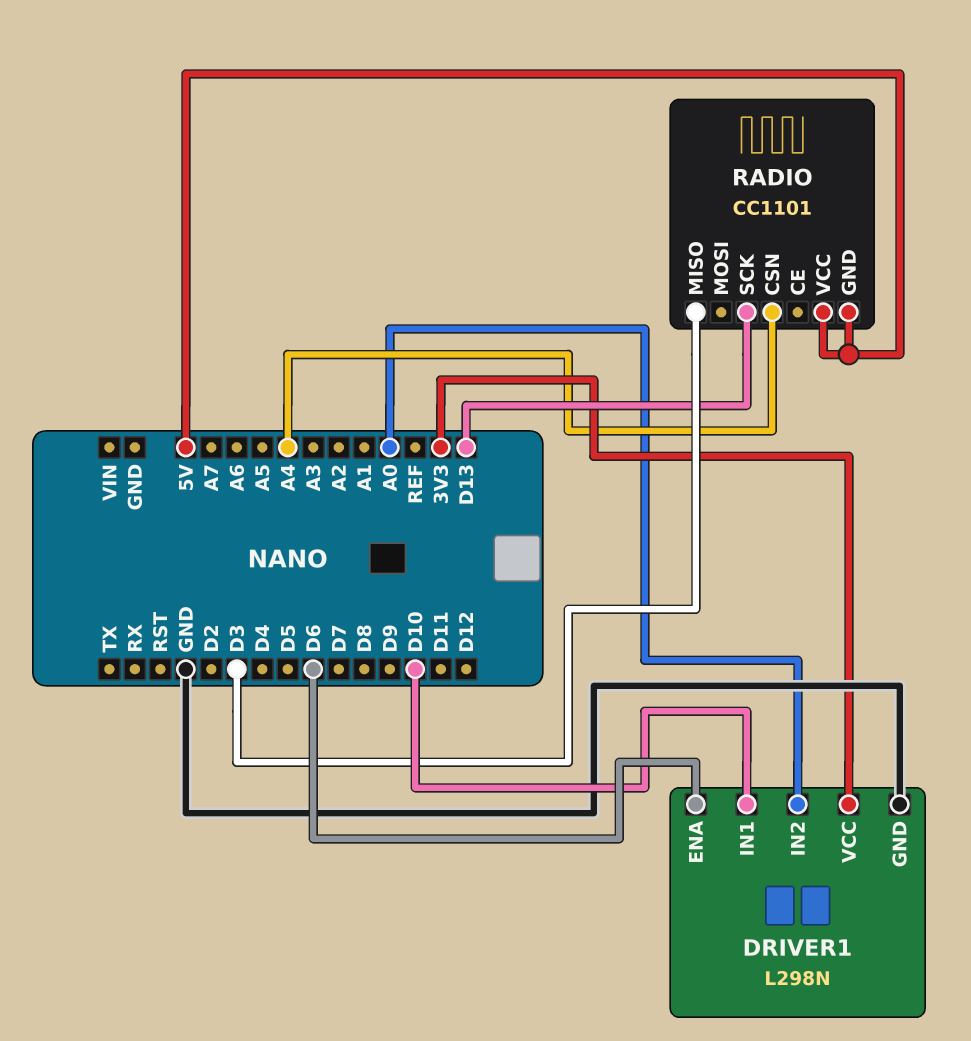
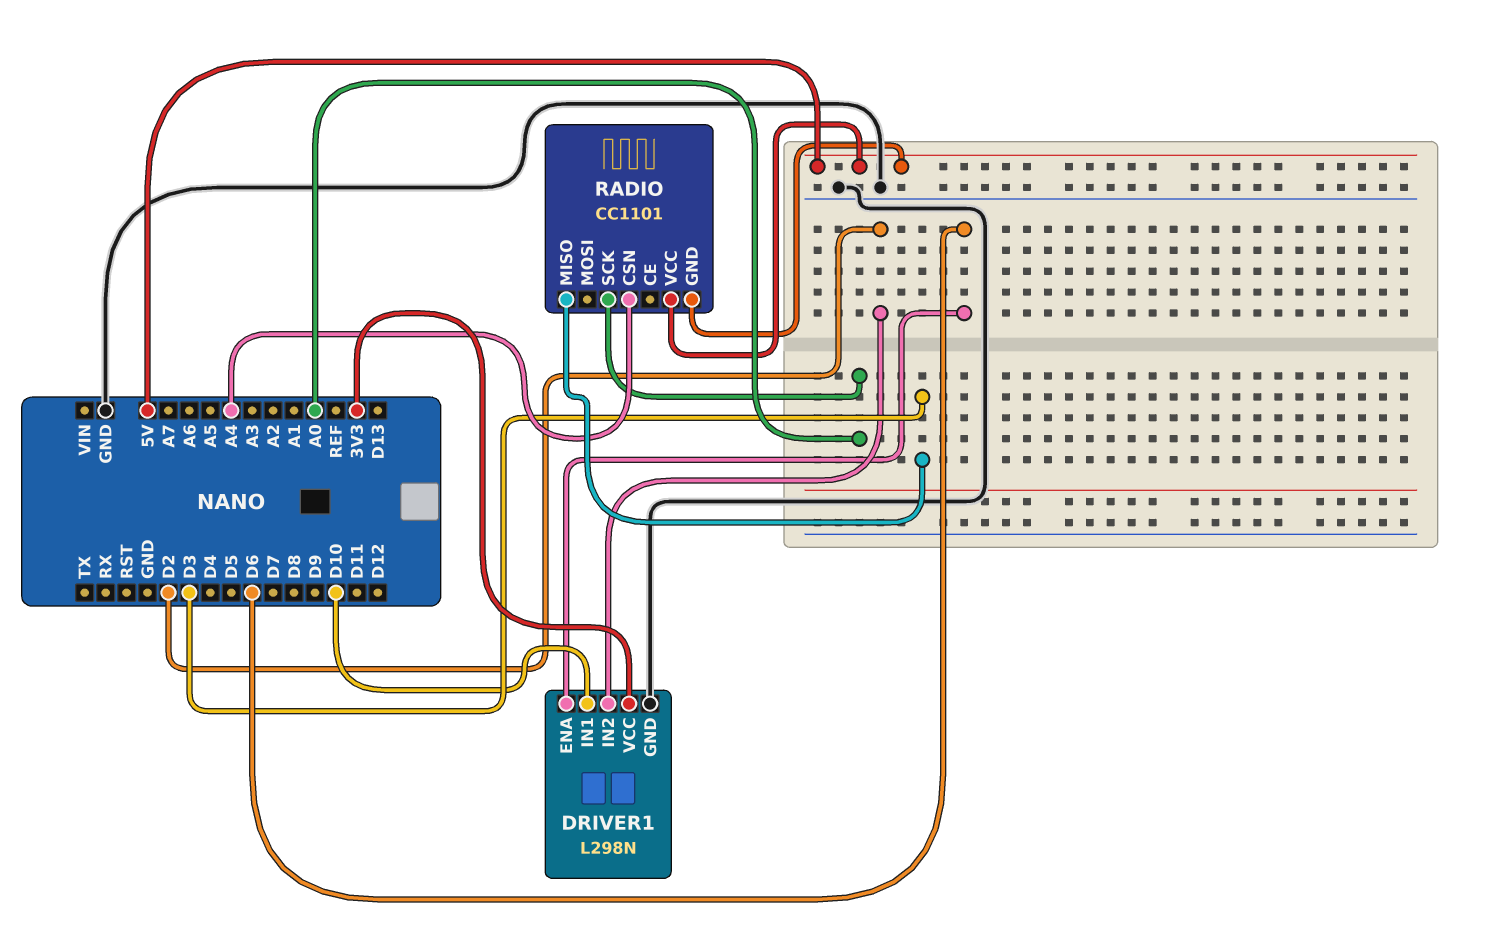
DRIVER1 pin IN2: A0 -> D2
RADIO pin SCK: D13 -> A0

